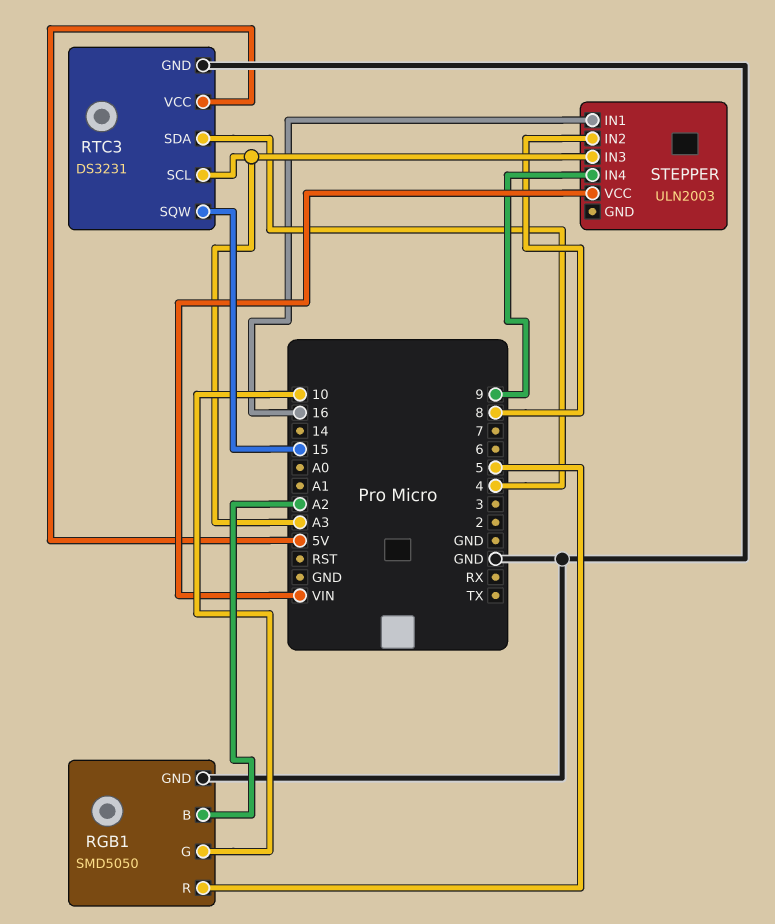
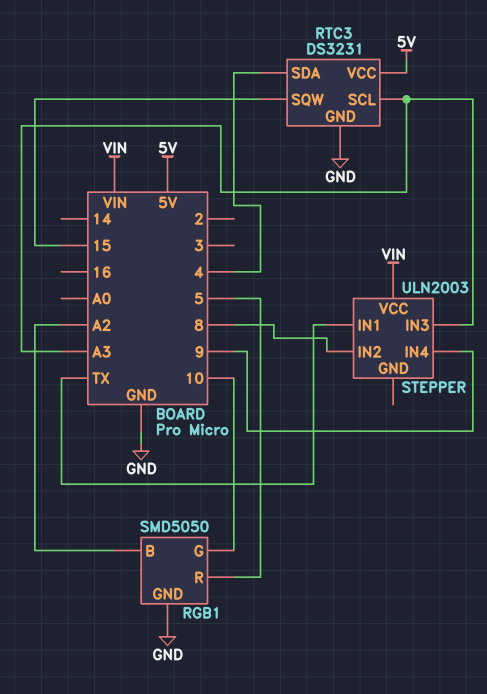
STEPPER pin IN1: 16 -> TX

